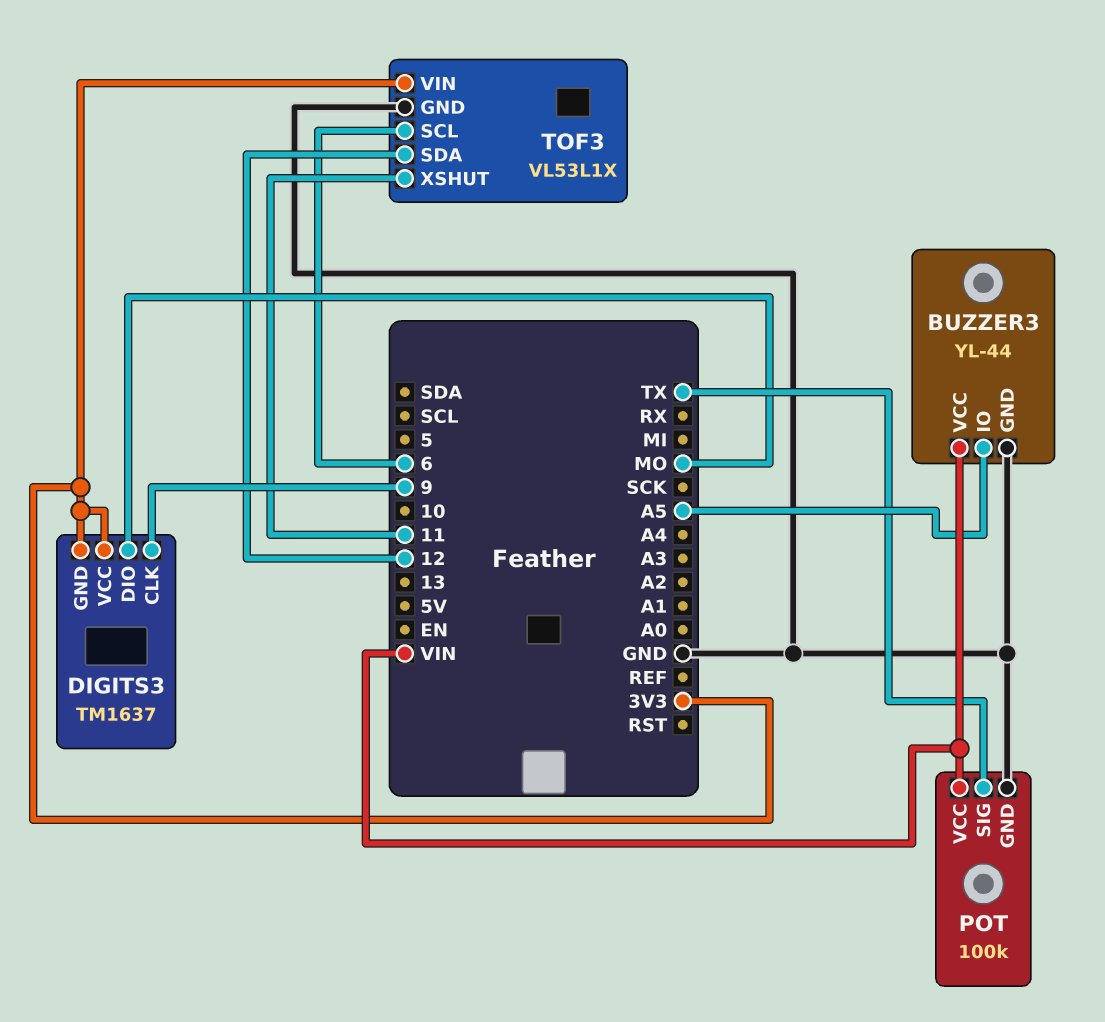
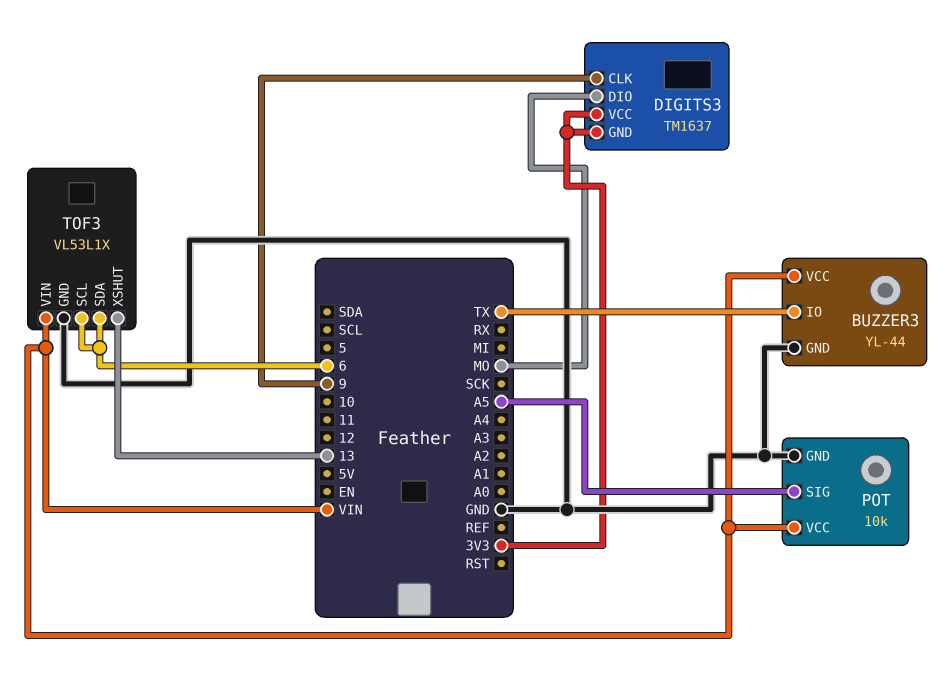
BUZZER3 pin IO: A5 -> TX
POT: 100k -> 10k
POT pin SIG: TX -> A5
TOF3 pin SDA: 12 -> 6
TOF3 pin VIN: 3V3 -> VIN
TOF3 pin XSHUT: 11 -> 13

